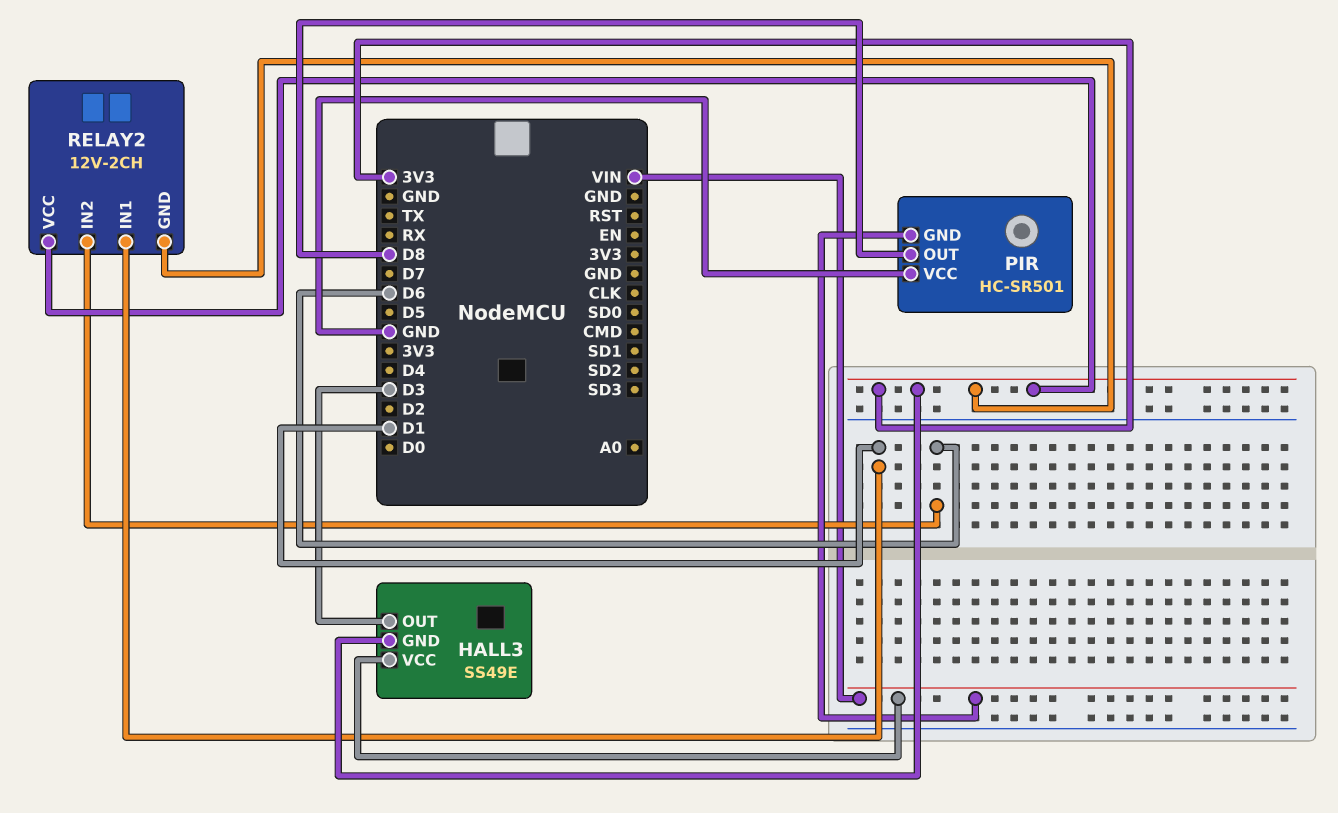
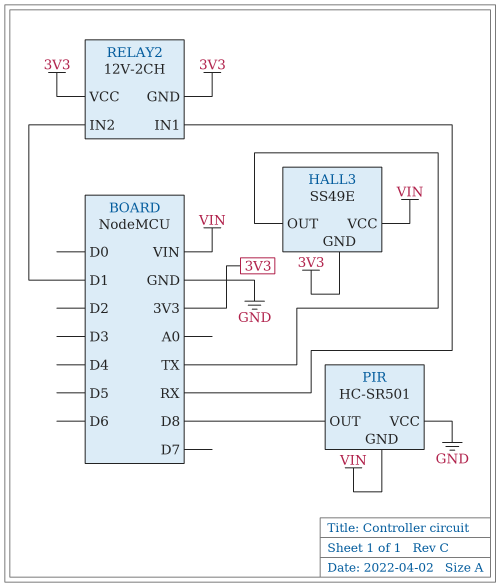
HALL3 pin OUT: D3 -> TX
RELAY2 pin IN1: D1 -> RX
RELAY2 pin IN2: D6 -> D1

